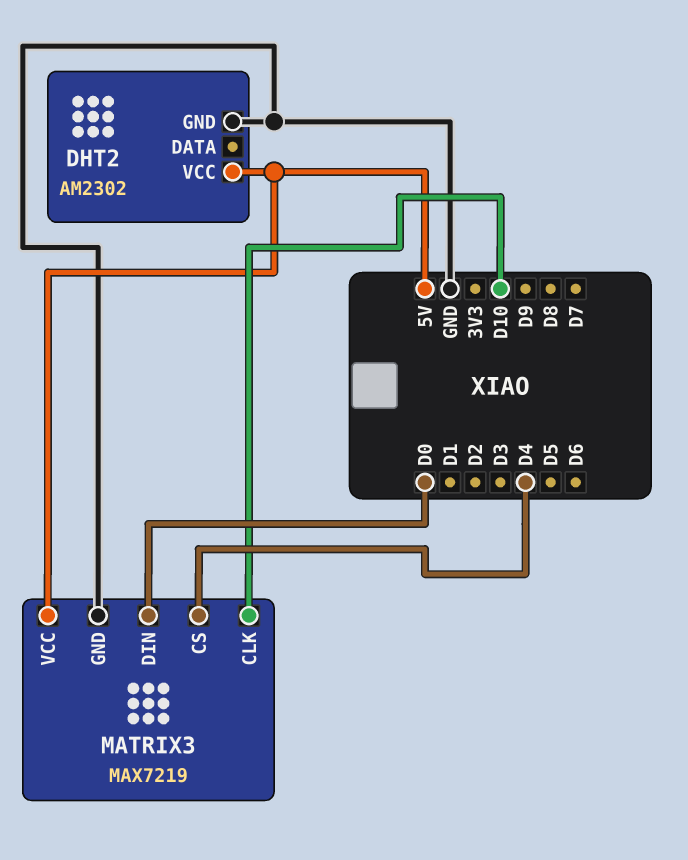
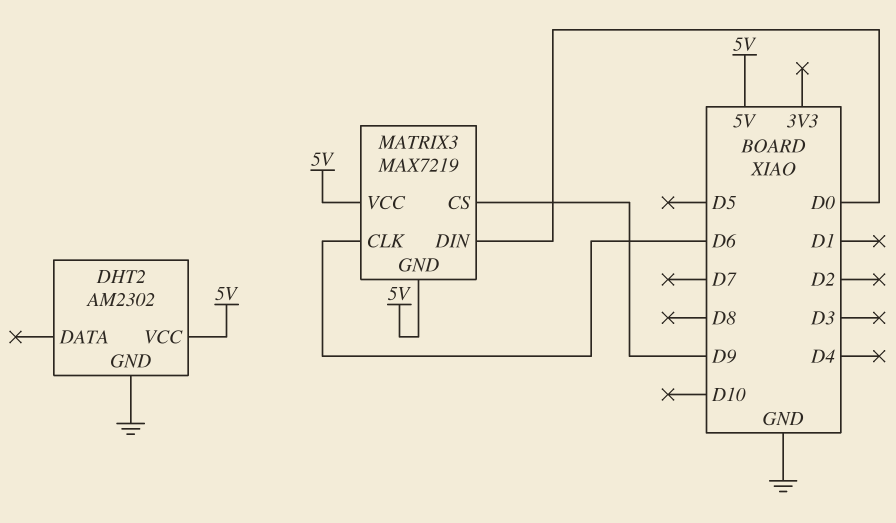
MATRIX3 pin CLK: D10 -> D6
MATRIX3 pin CS: D4 -> D9
MATRIX3 pin GND: GND -> 5V

